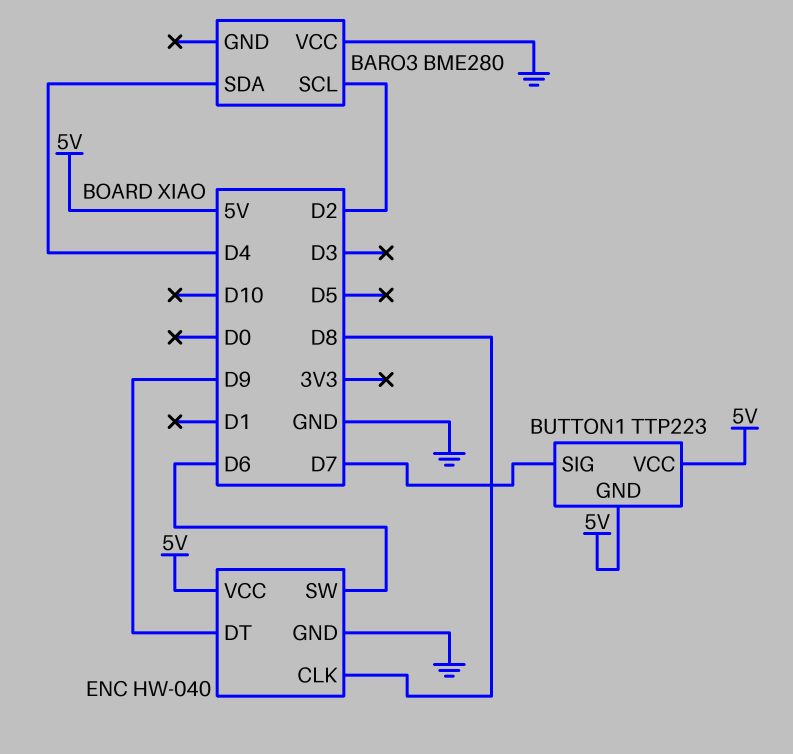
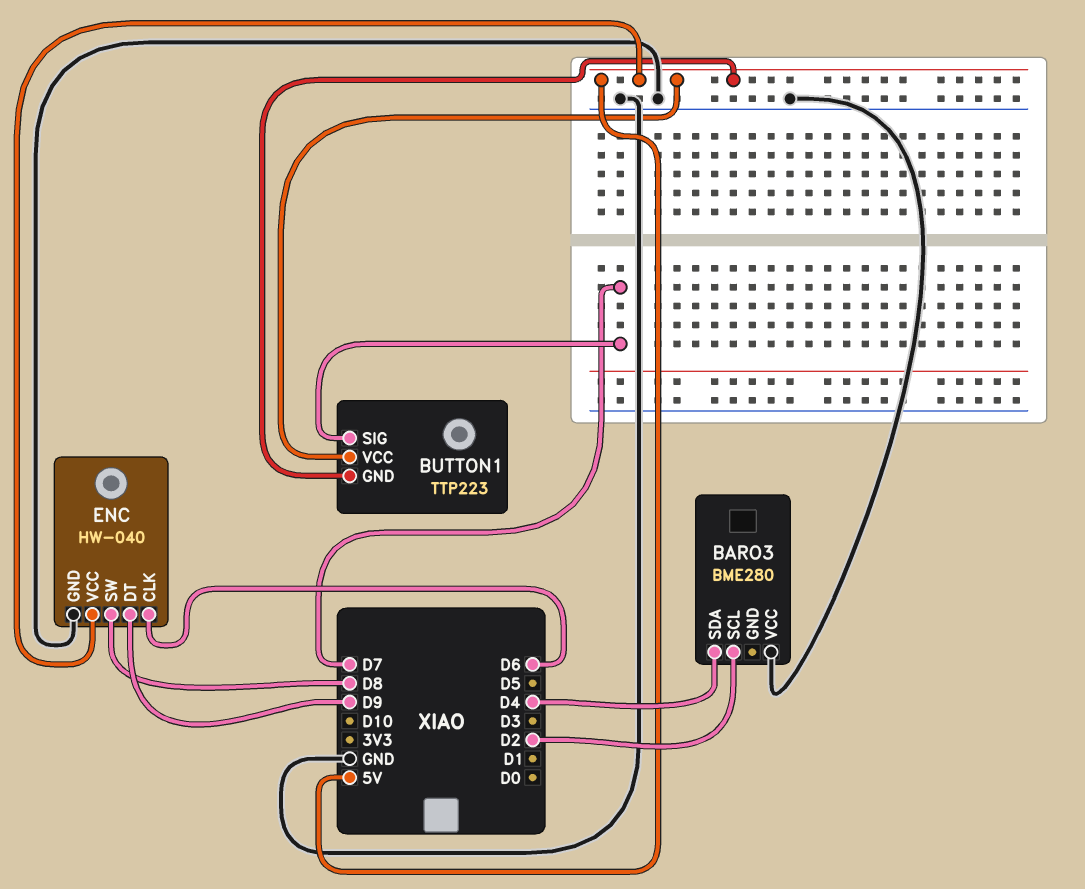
ENC pin CLK: D8 -> D6
ENC pin SW: D6 -> D8

